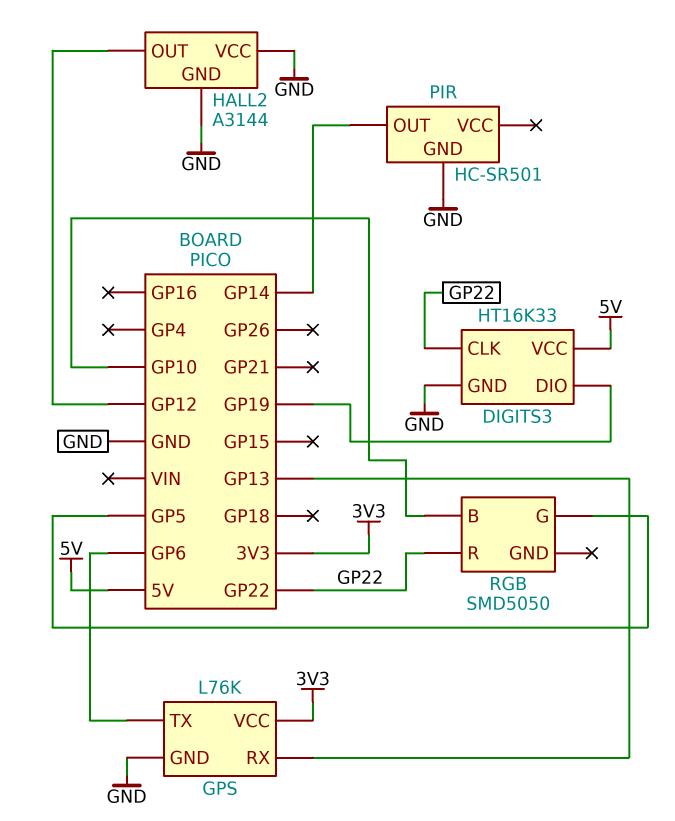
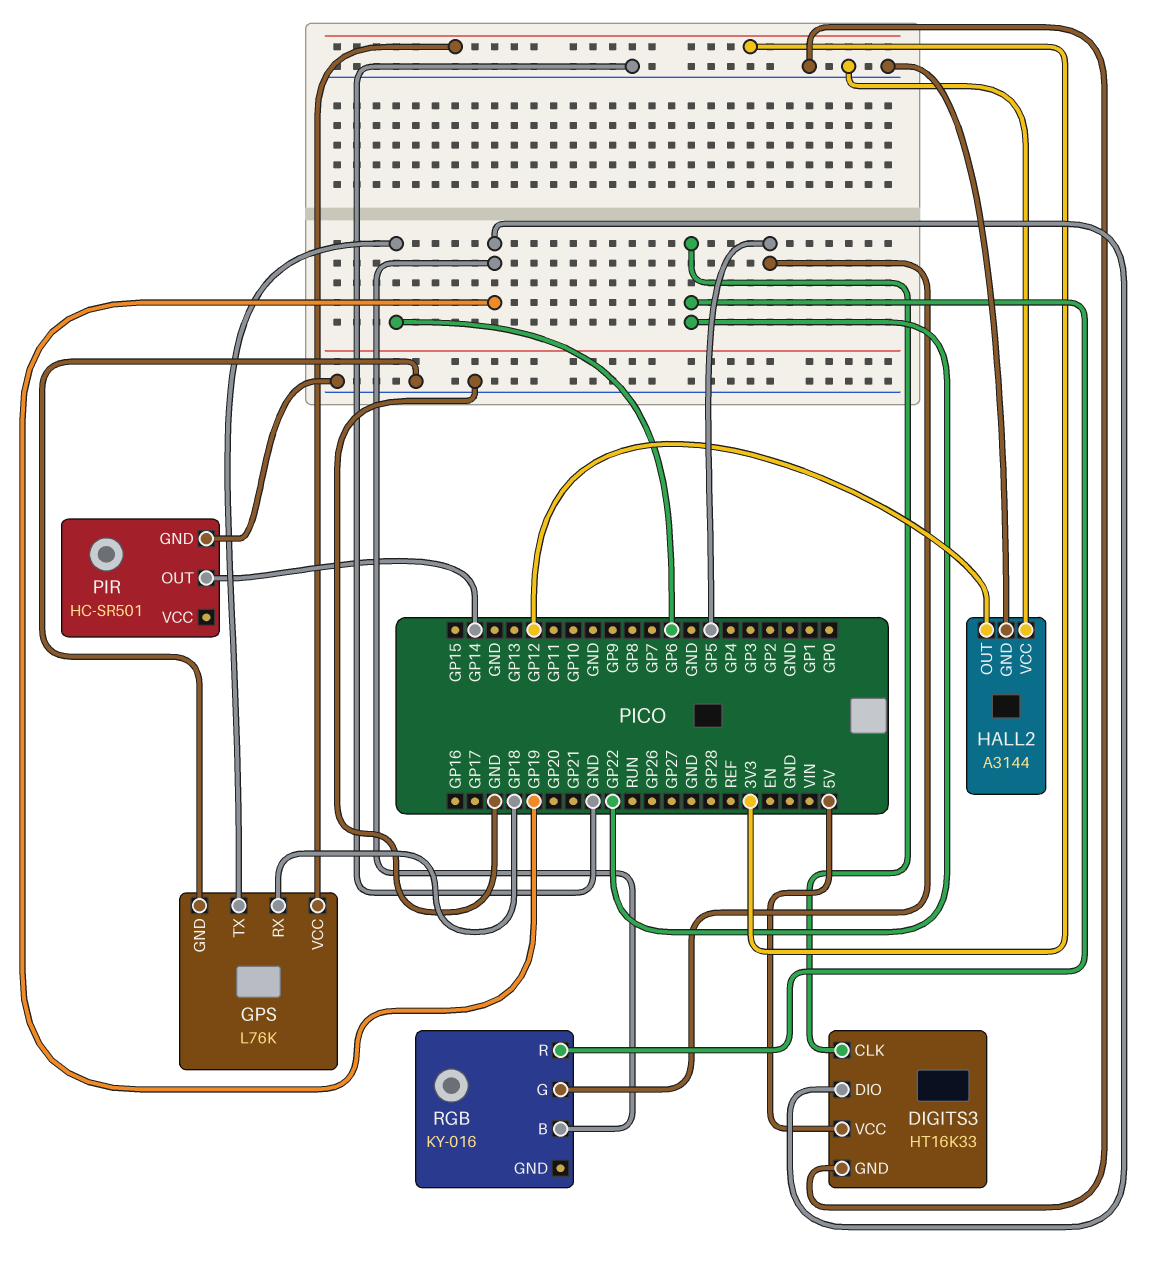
GPS pin RX: GP13 -> GP18
RGB: SMD5050 -> KY-016
RGB pin B: GP10 -> GP19

